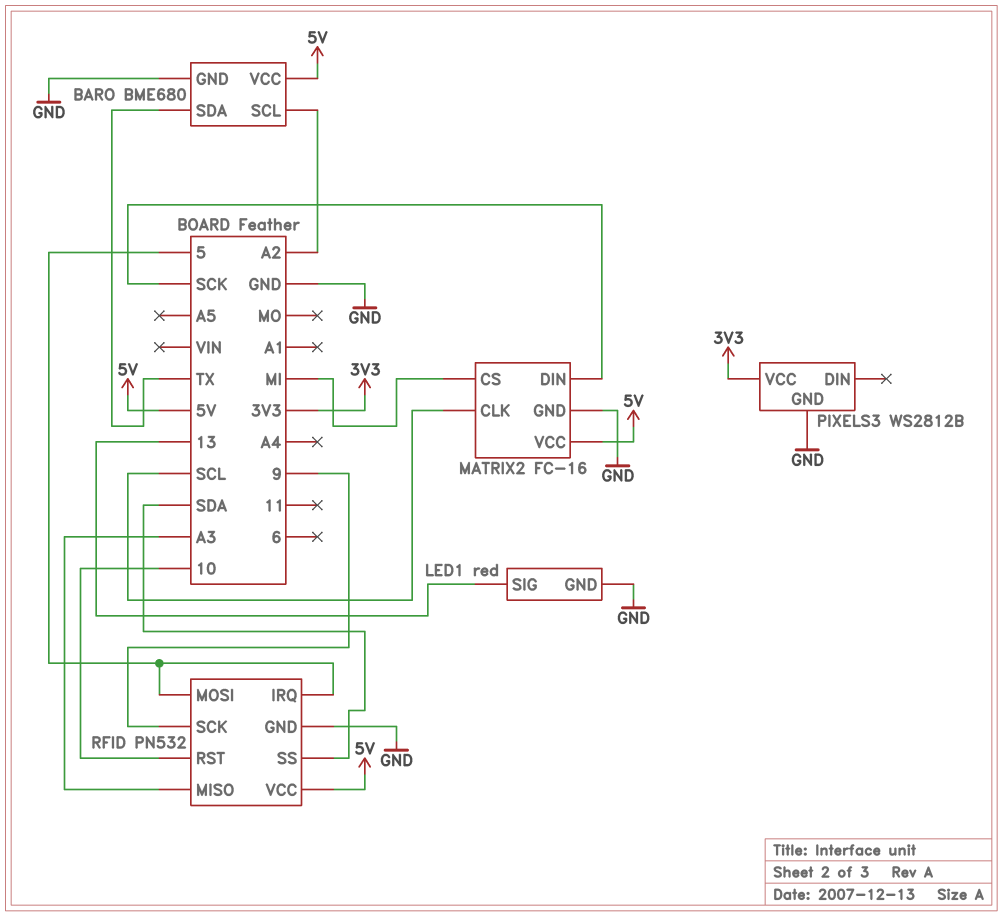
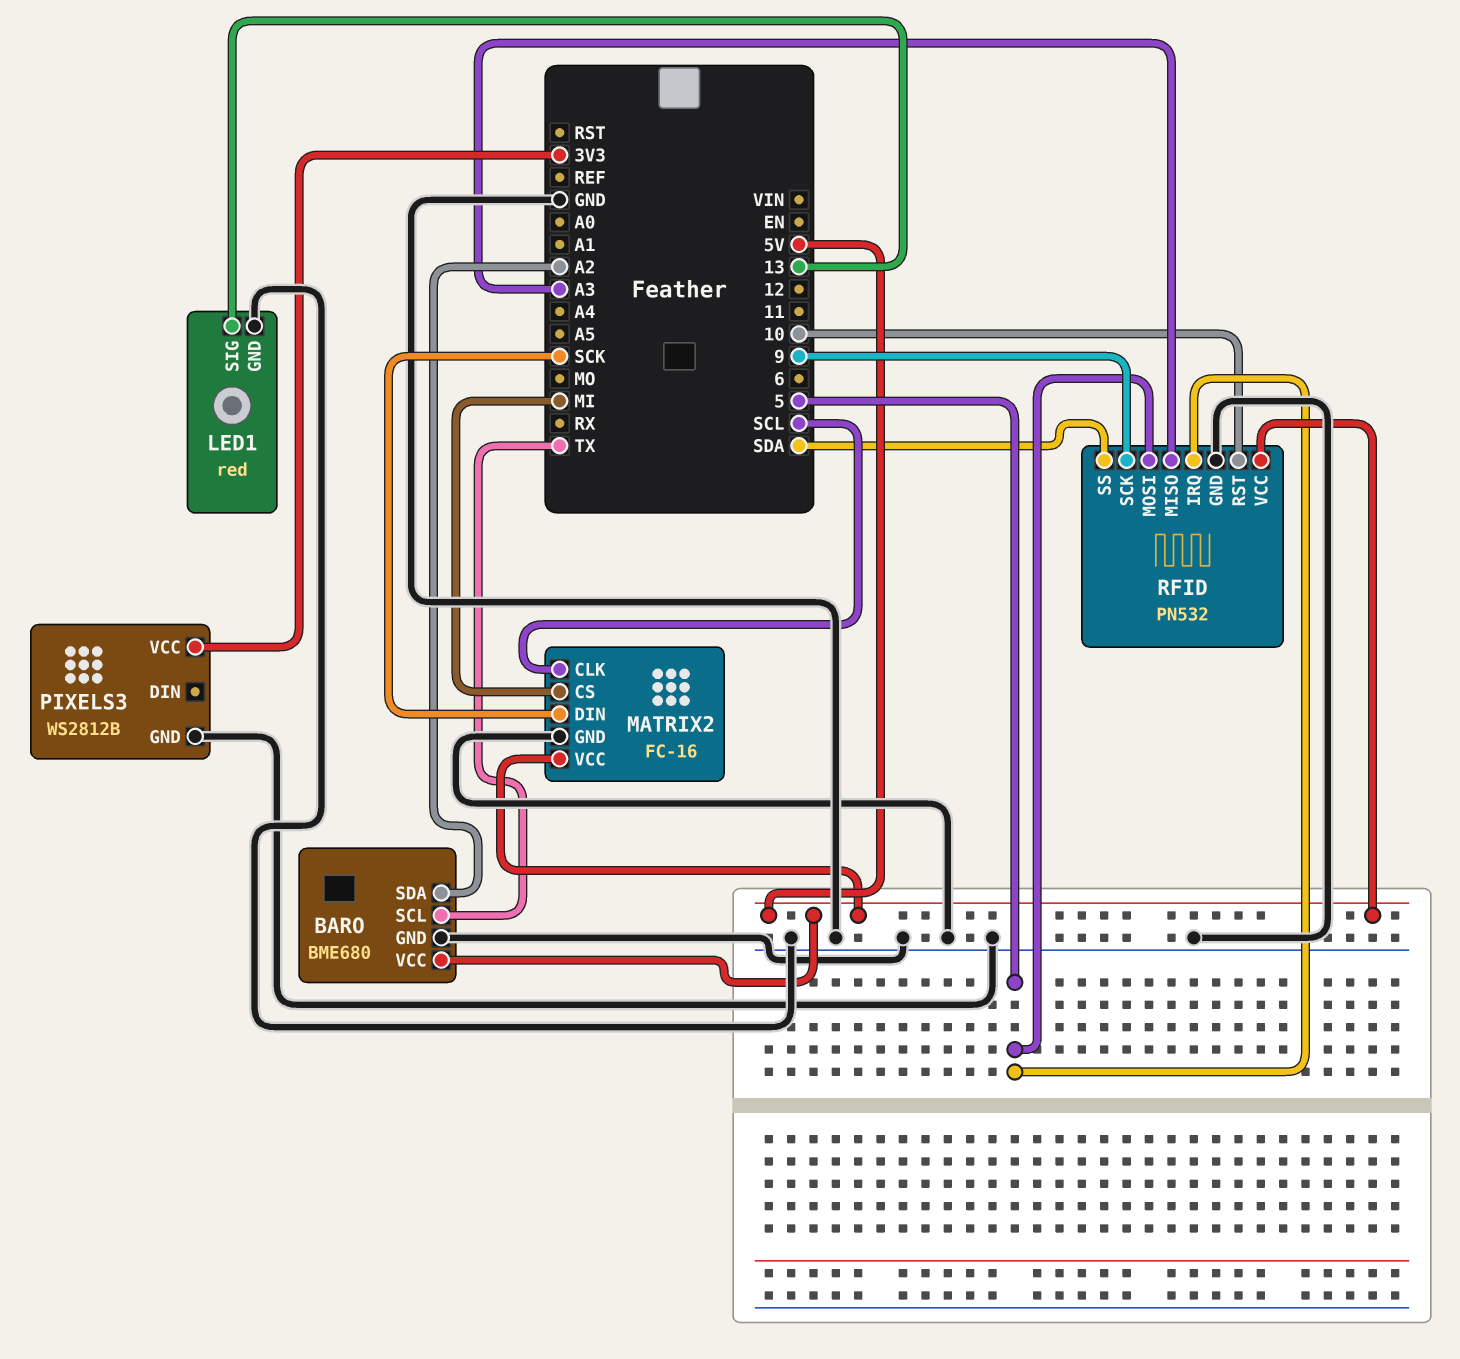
BARO pin SCL: A2 -> TX
BARO pin SDA: TX -> A2

